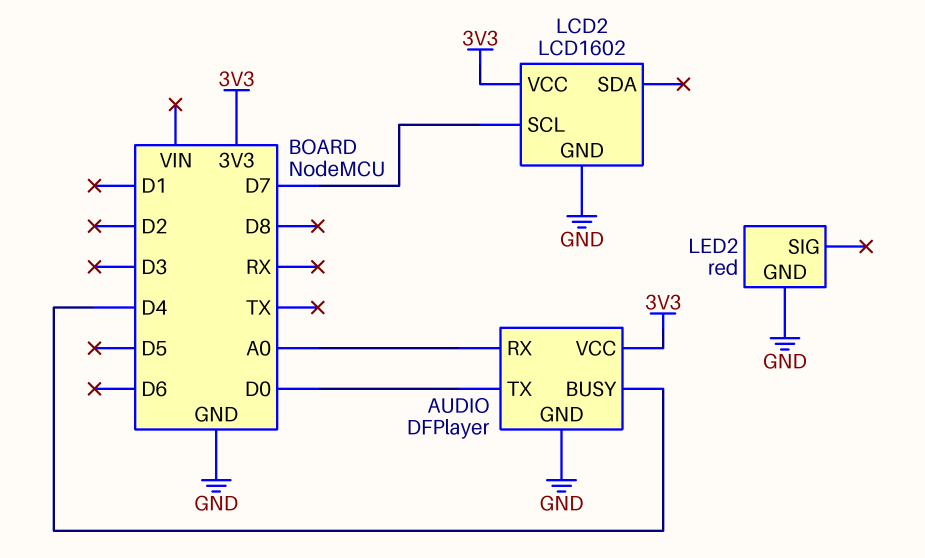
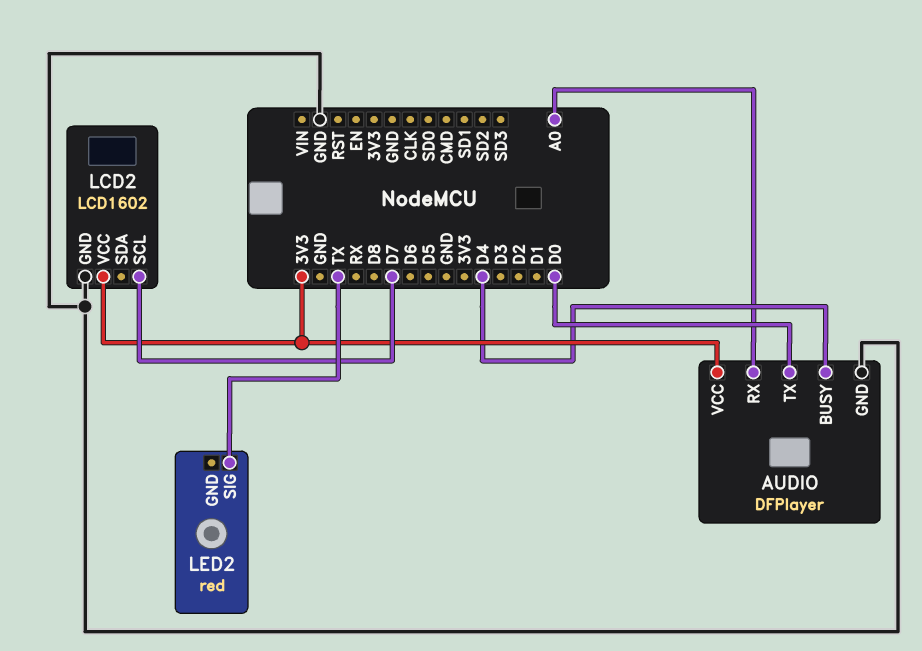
LED2 pin GND: GND -> none
LED2 pin SIG: none -> TX

